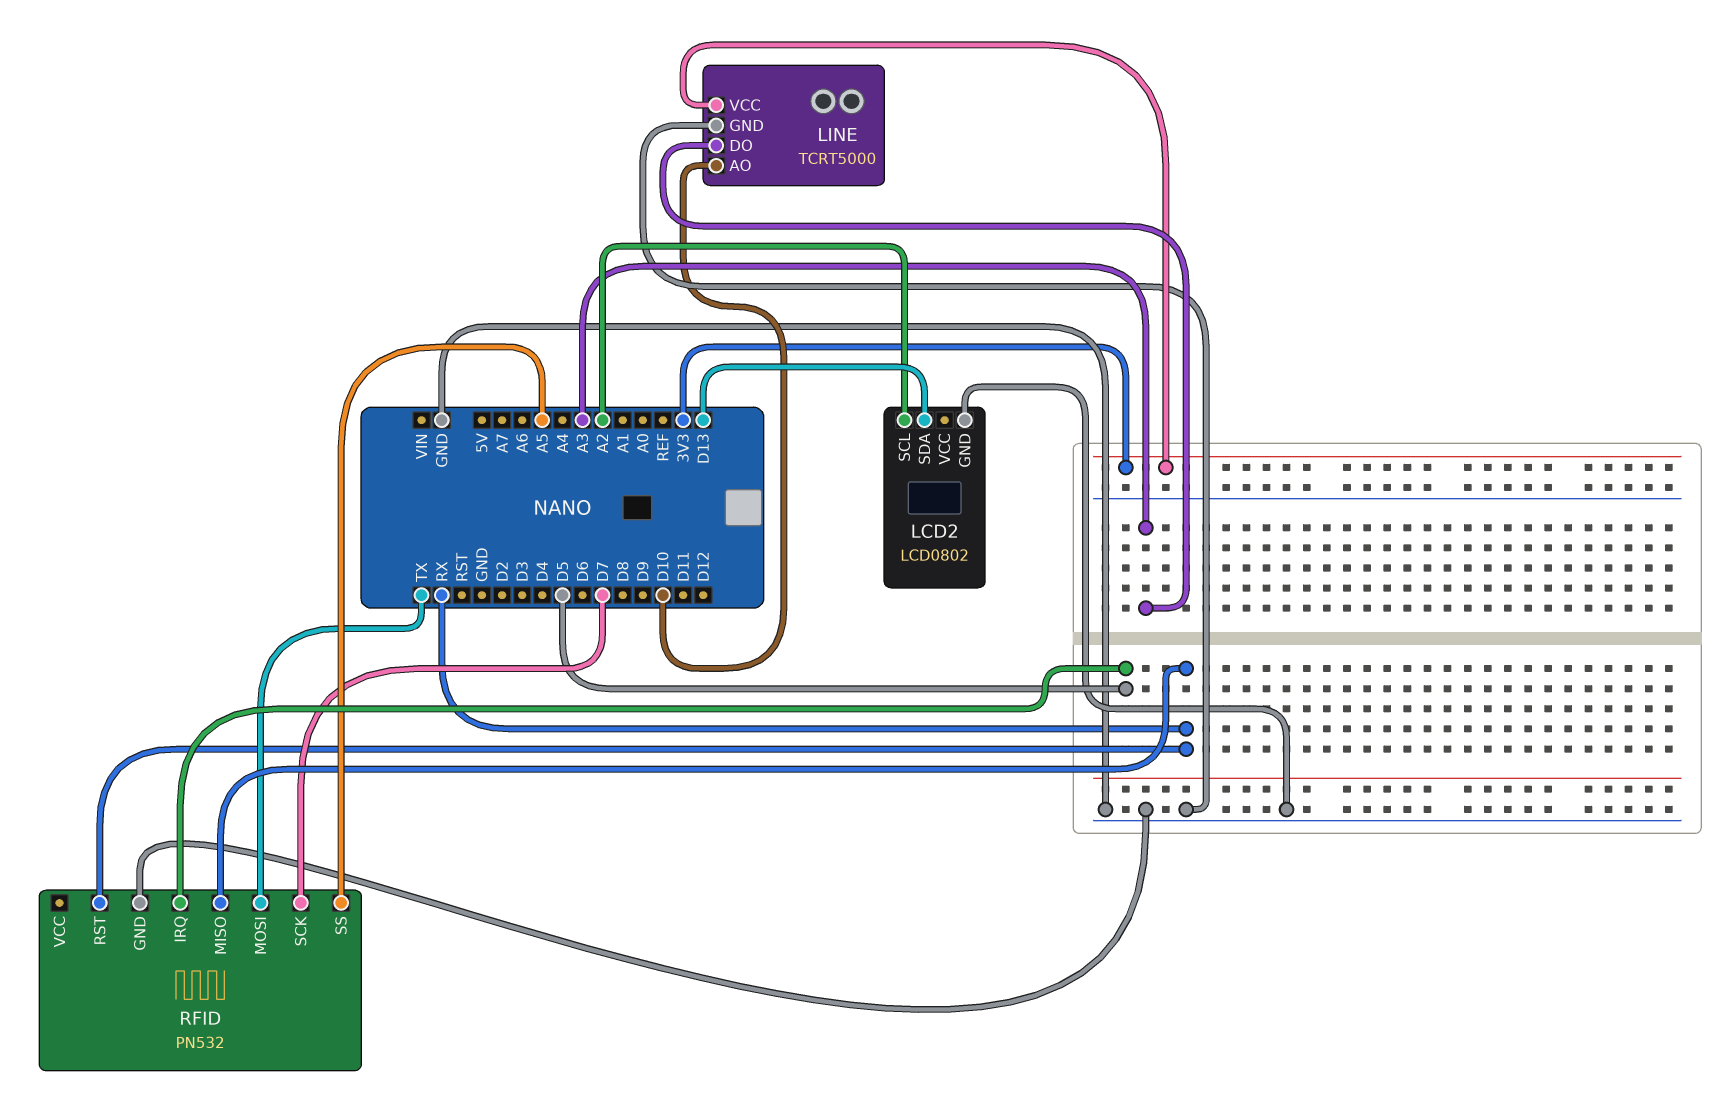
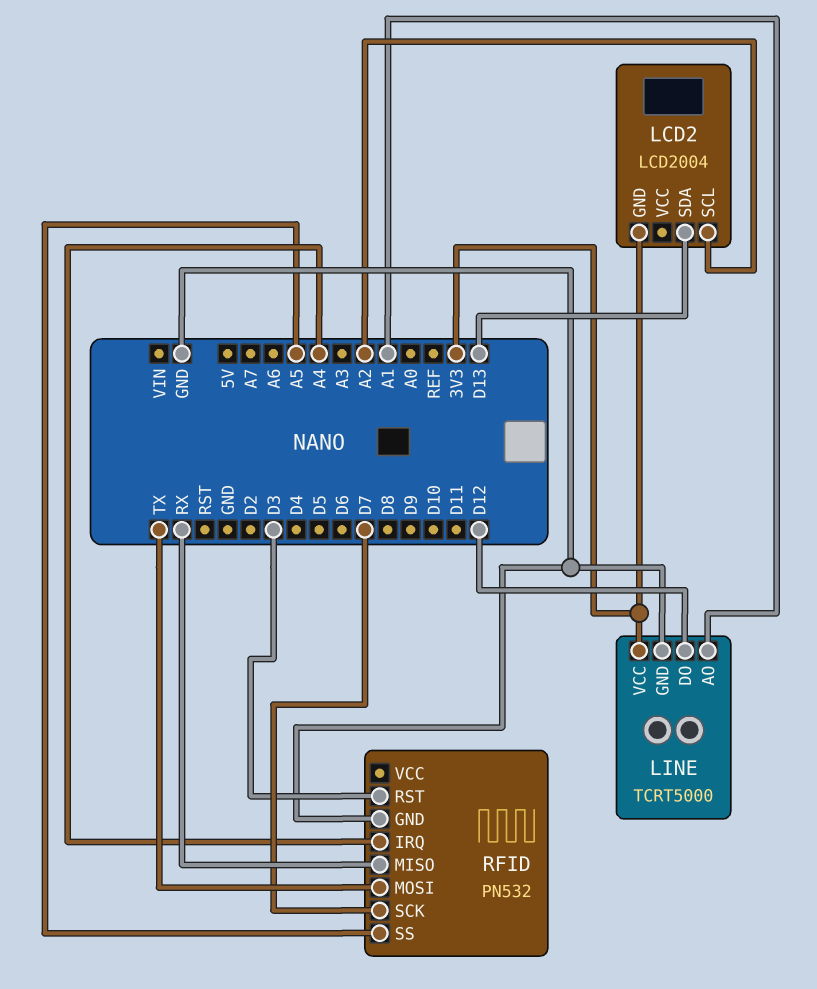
LCD2: LCD0802 -> LCD2004
LCD2 pin GND: GND -> 3V3
LINE pin AO: D10 -> A1
LINE pin DO: A3 -> D12
RFID pin IRQ: D5 -> A4
RFID pin RST: RX -> D3

